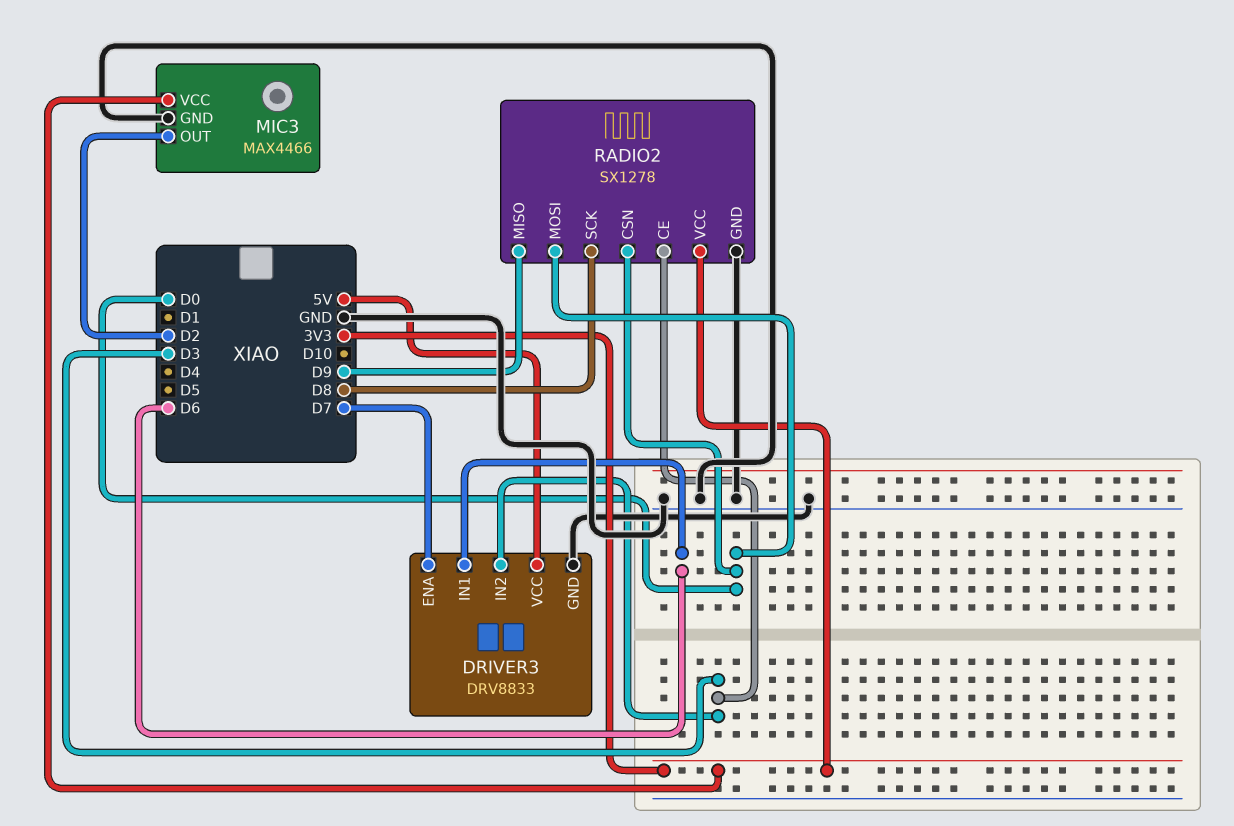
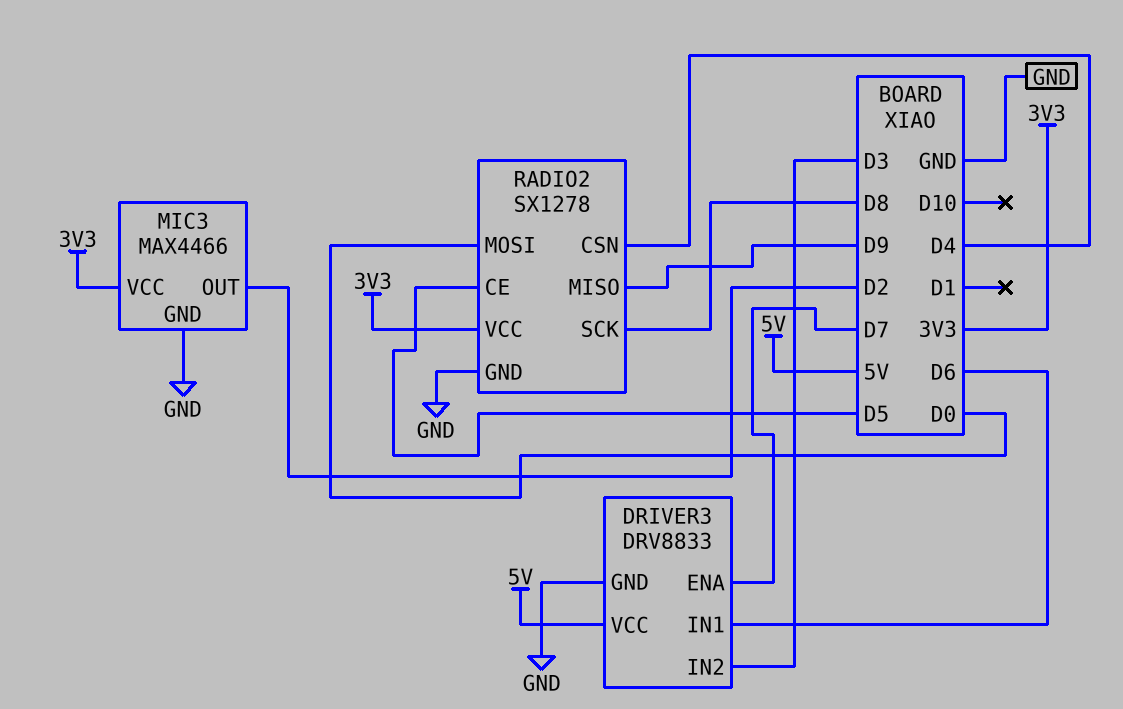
RADIO2 pin CE: D3 -> D5
RADIO2 pin CSN: D0 -> D4

